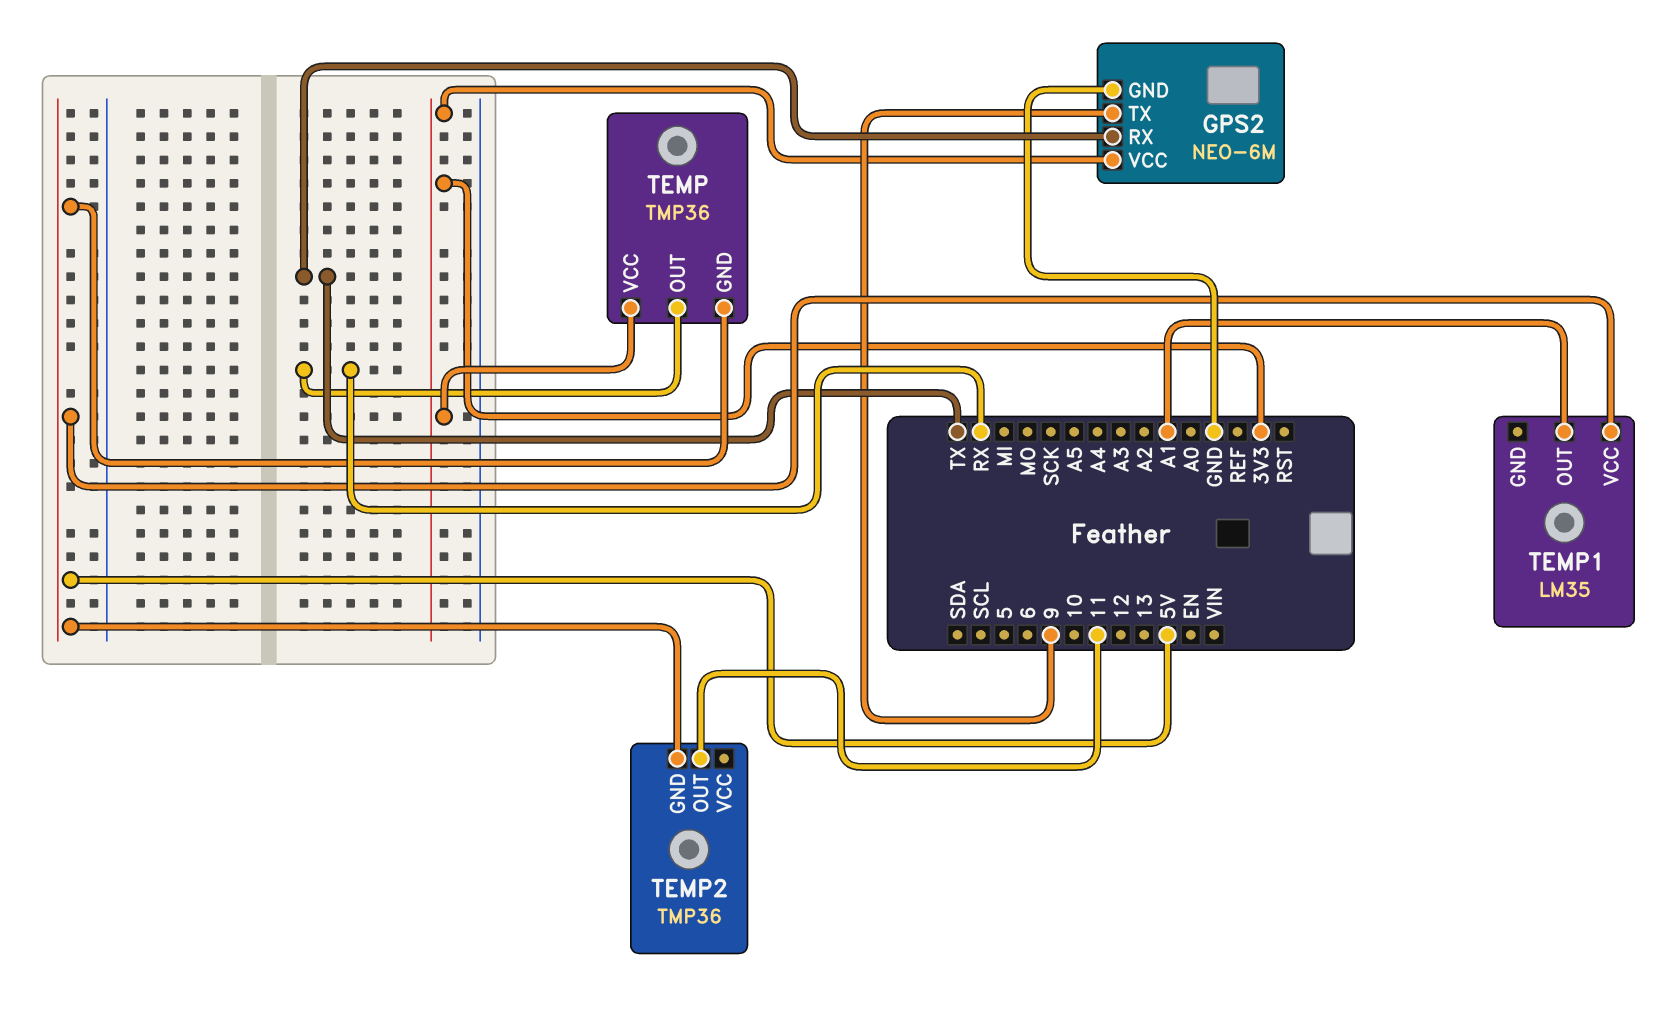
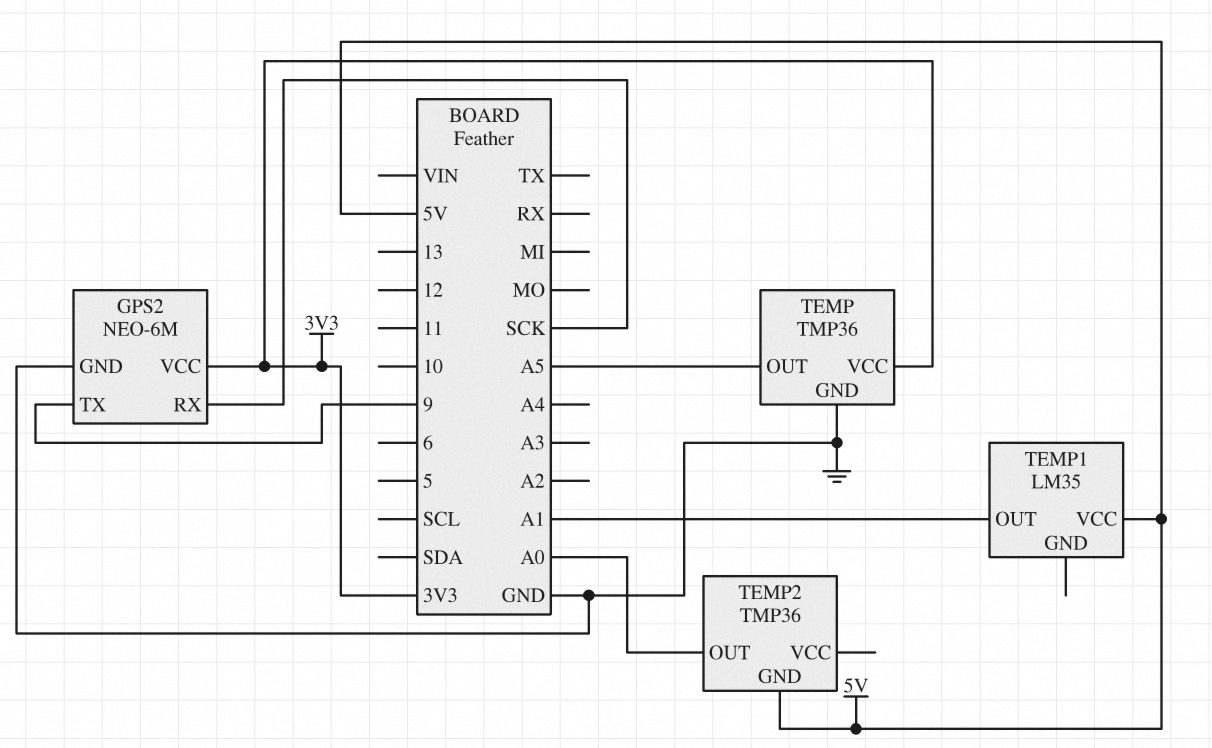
GPS2 pin RX: TX -> SCK
TEMP pin GND: 5V -> GND
TEMP pin OUT: RX -> A5
TEMP2 pin OUT: 11 -> A0

